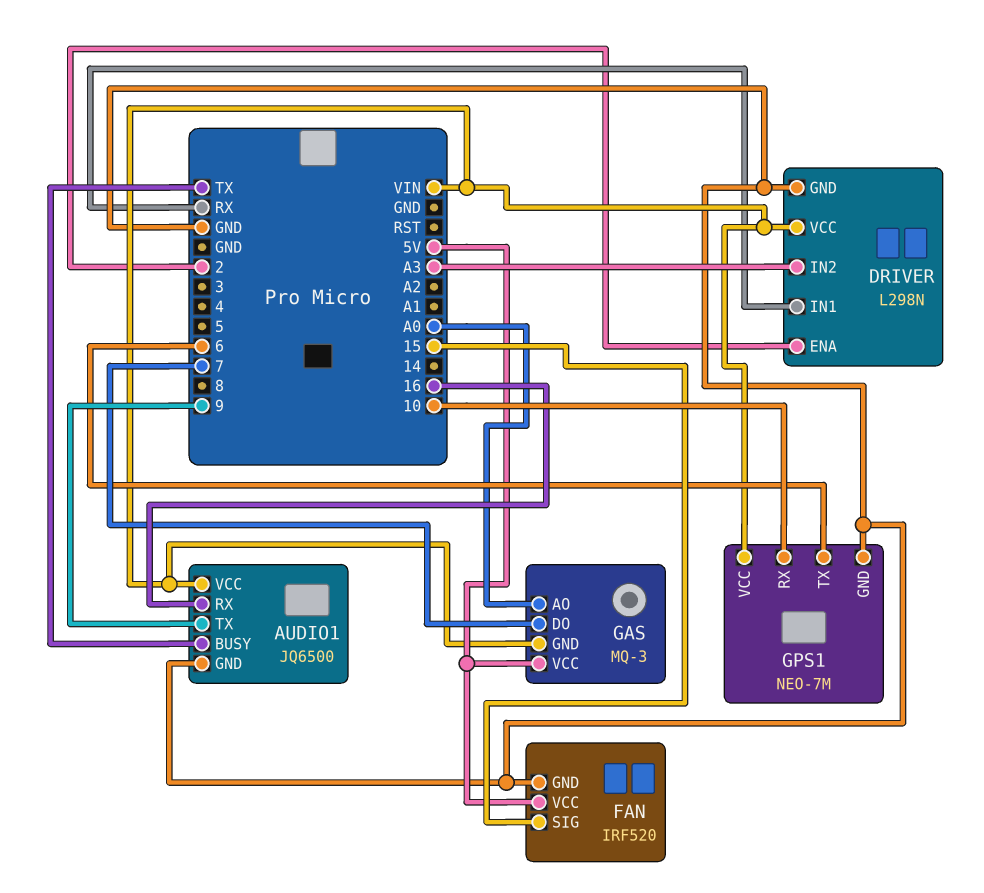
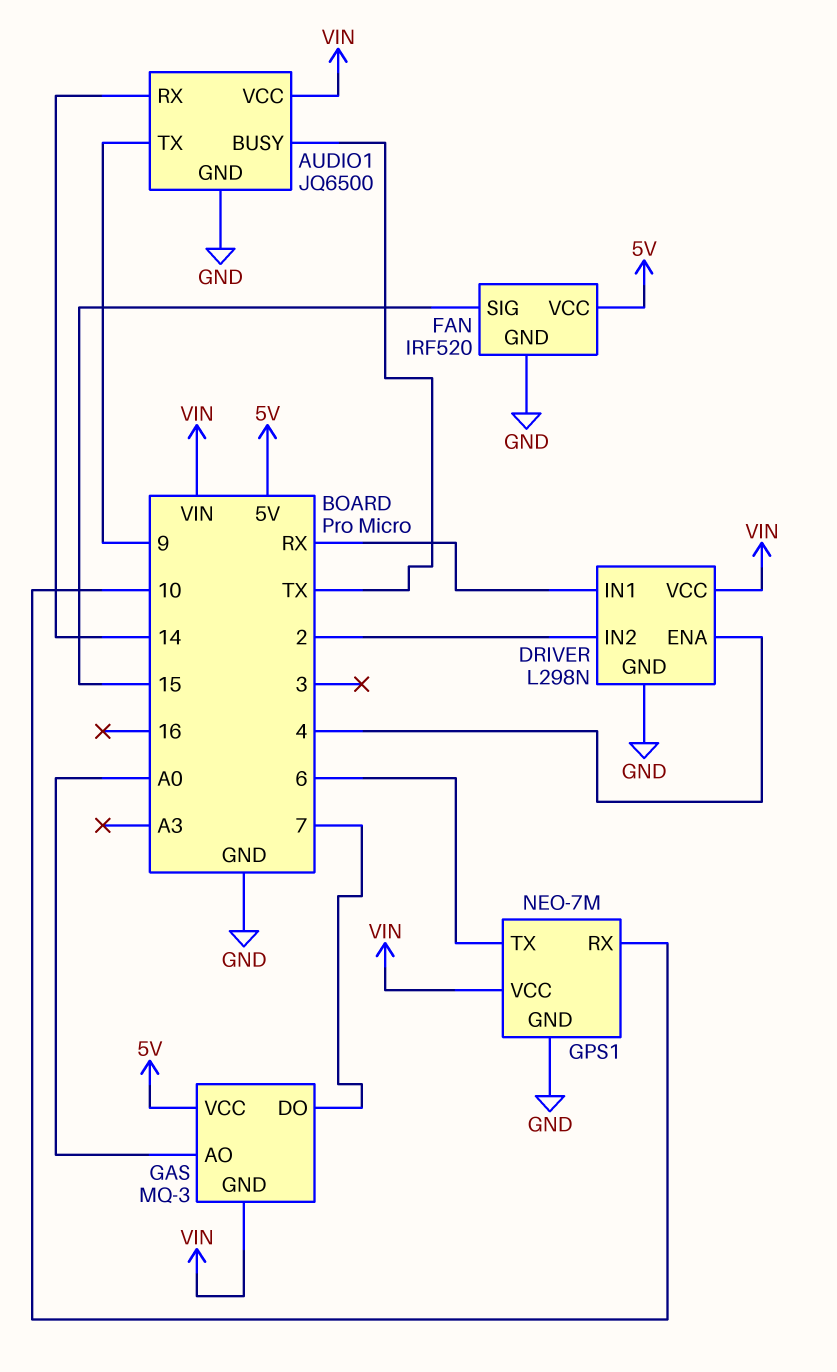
AUDIO1 pin RX: 16 -> 14
DRIVER pin ENA: 2 -> 4
DRIVER pin IN2: A3 -> 2

